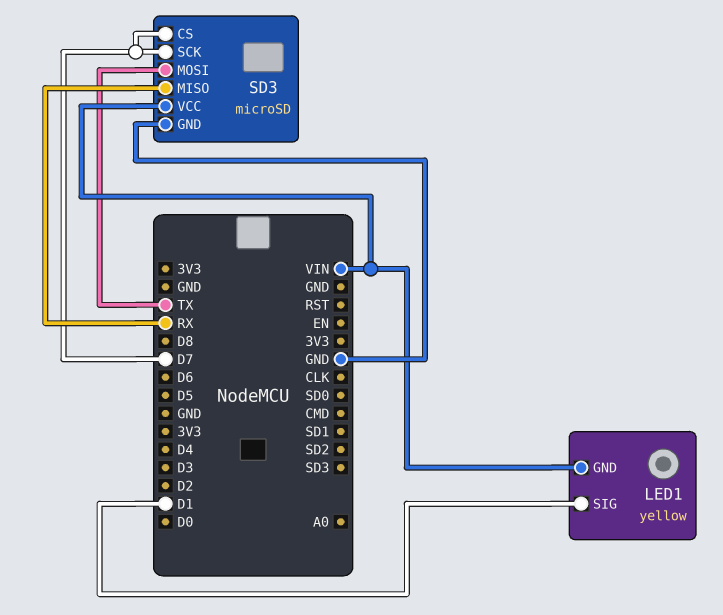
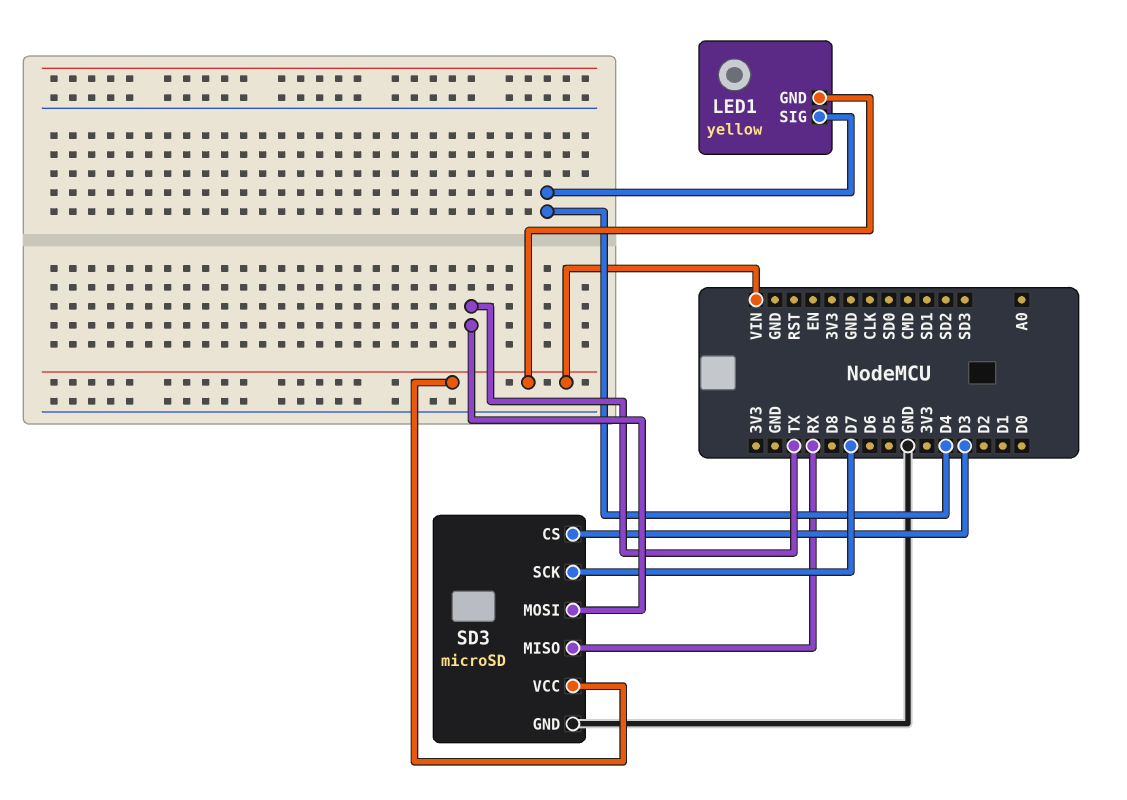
LED1 pin SIG: D1 -> D4
SD3 pin CS: D7 -> D3

